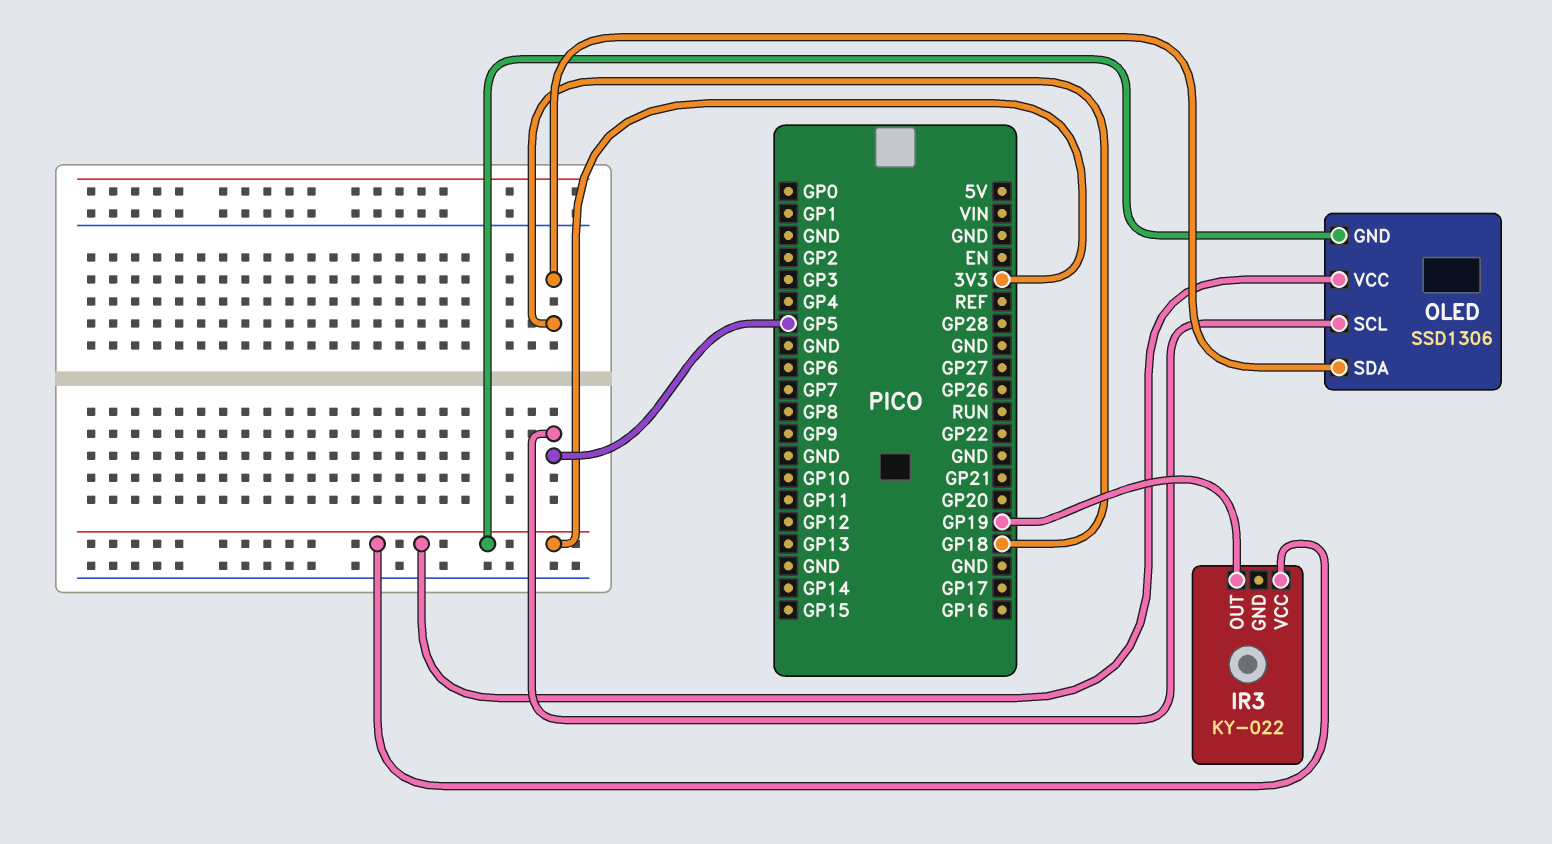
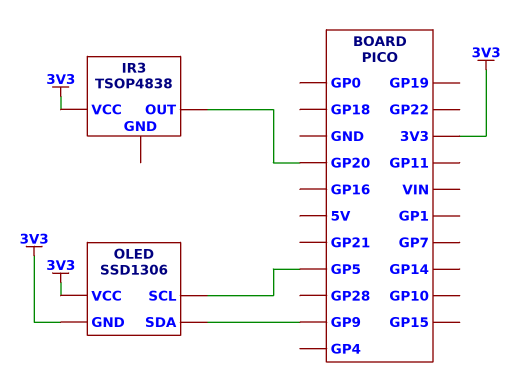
IR3: KY-022 -> TSOP4838
IR3 pin OUT: GP19 -> GP20
OLED pin SDA: GP18 -> GP9

